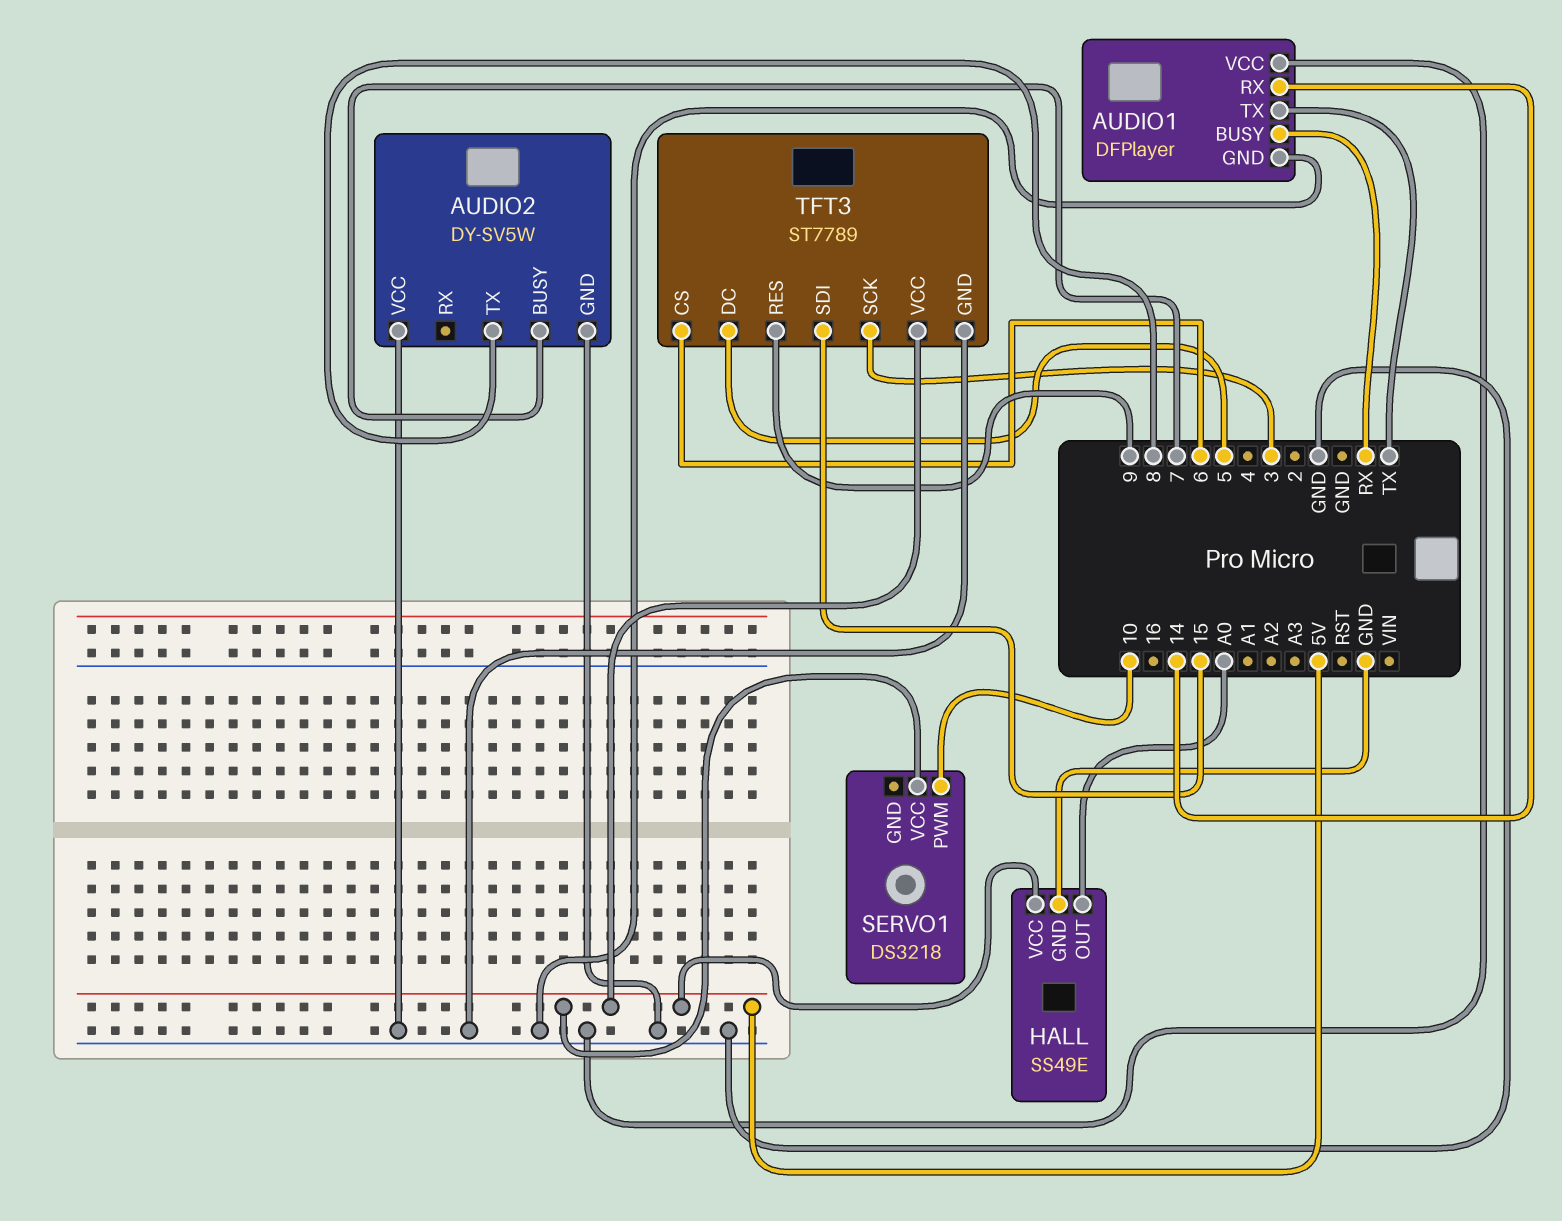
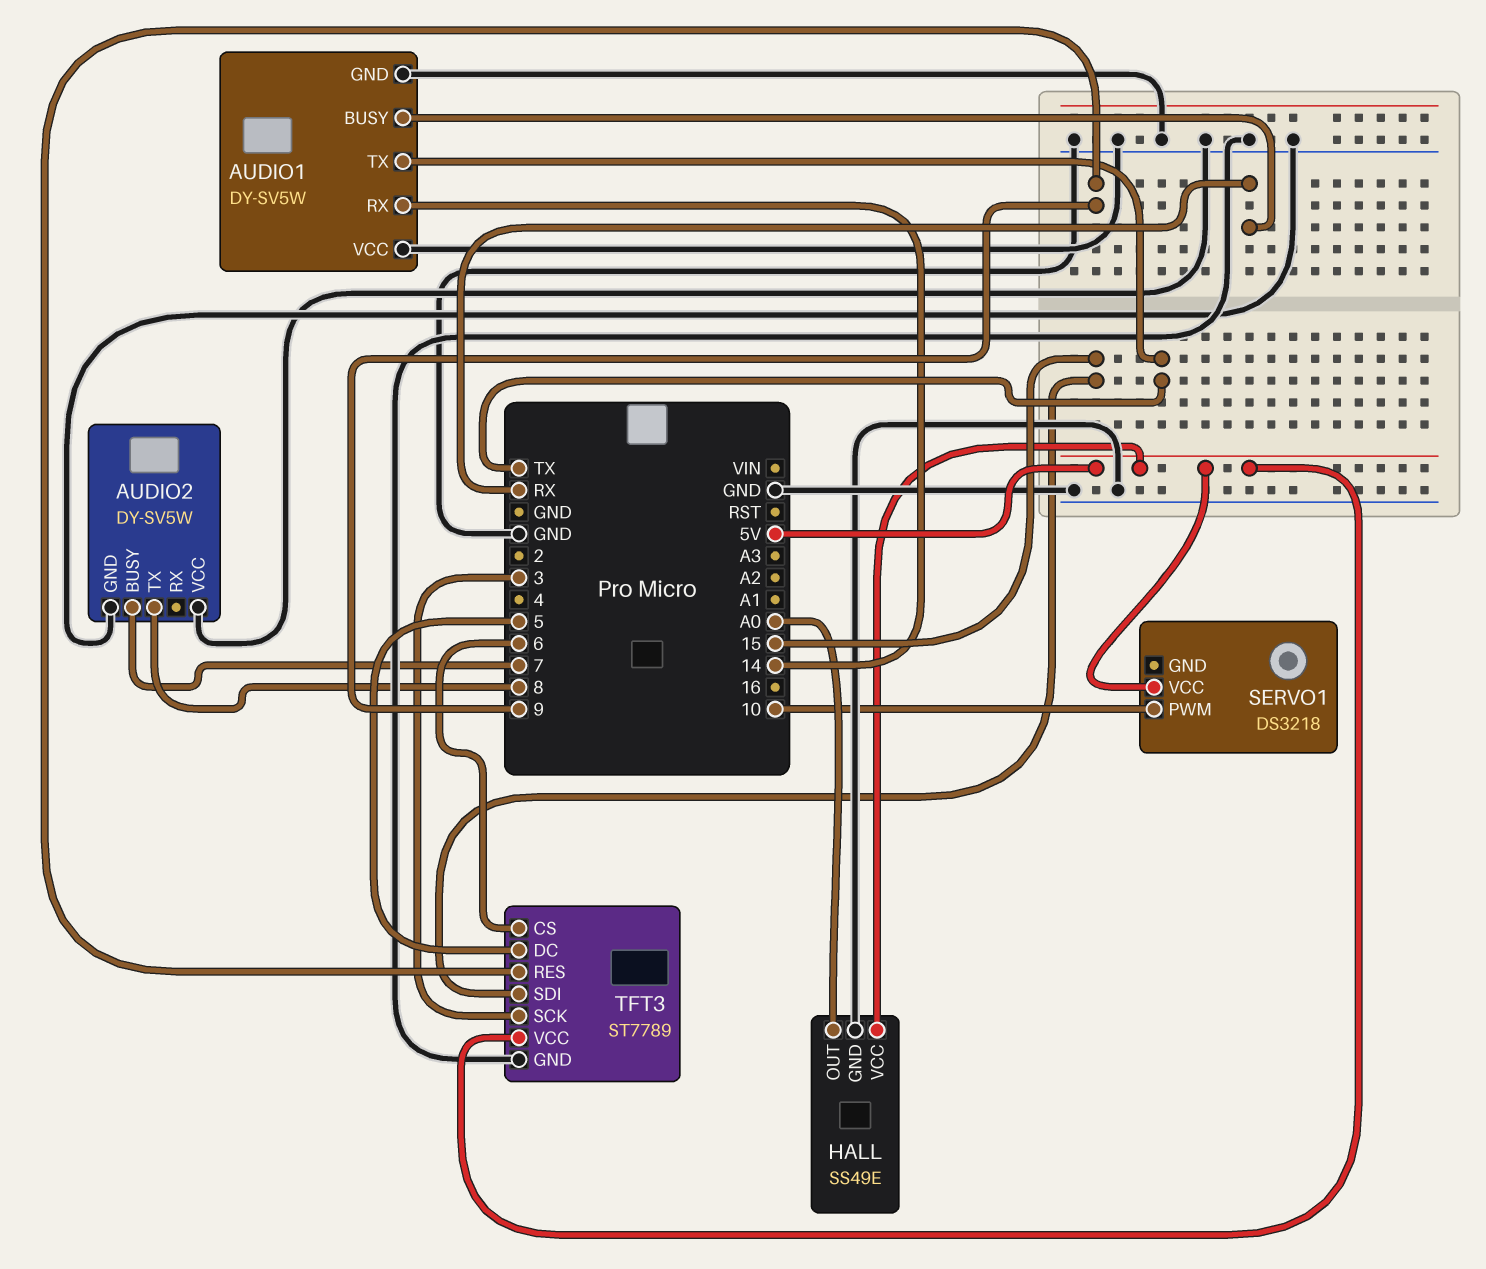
AUDIO1: DFPlayer -> DY-SV5W

